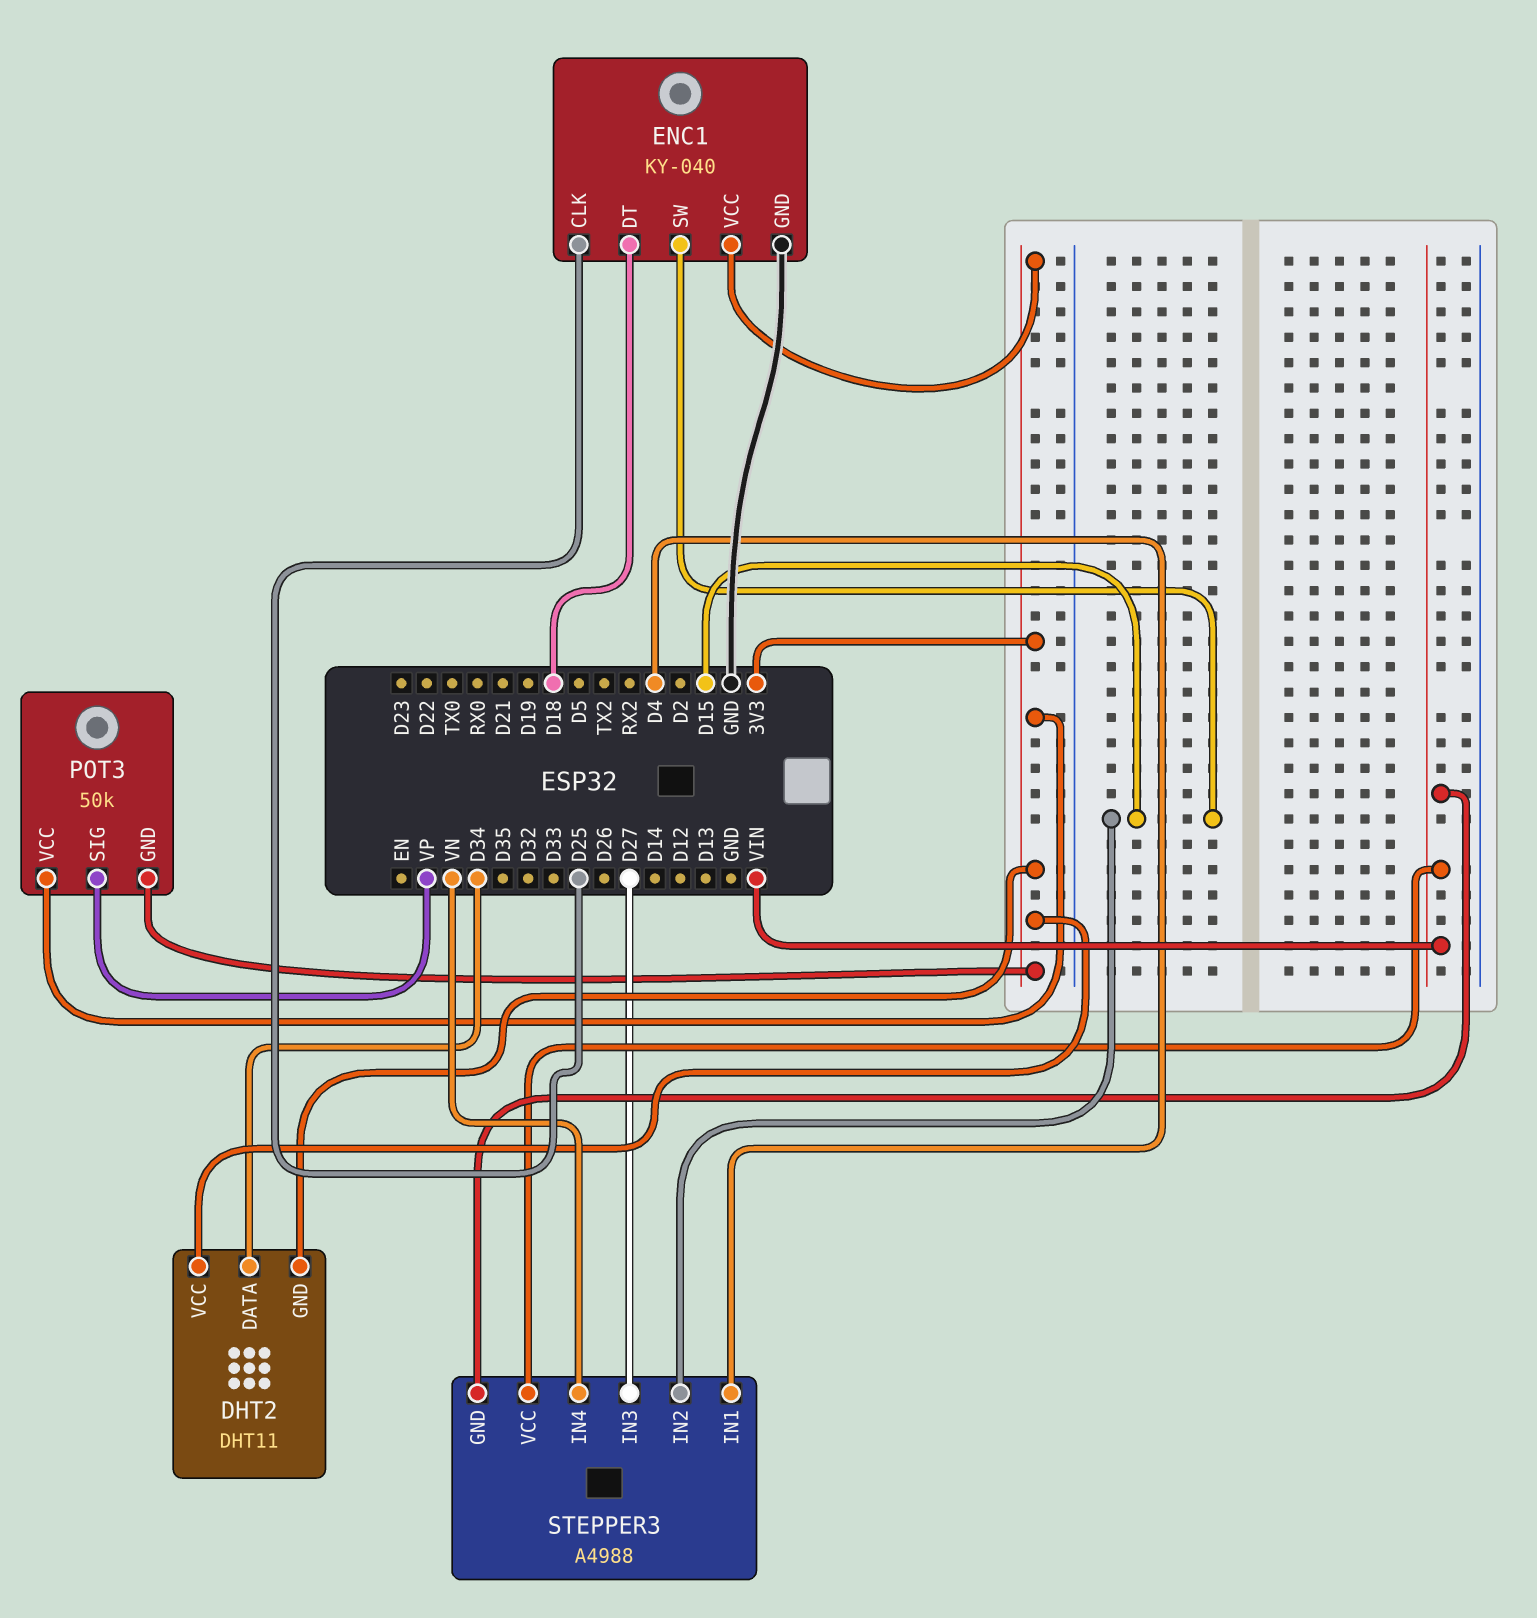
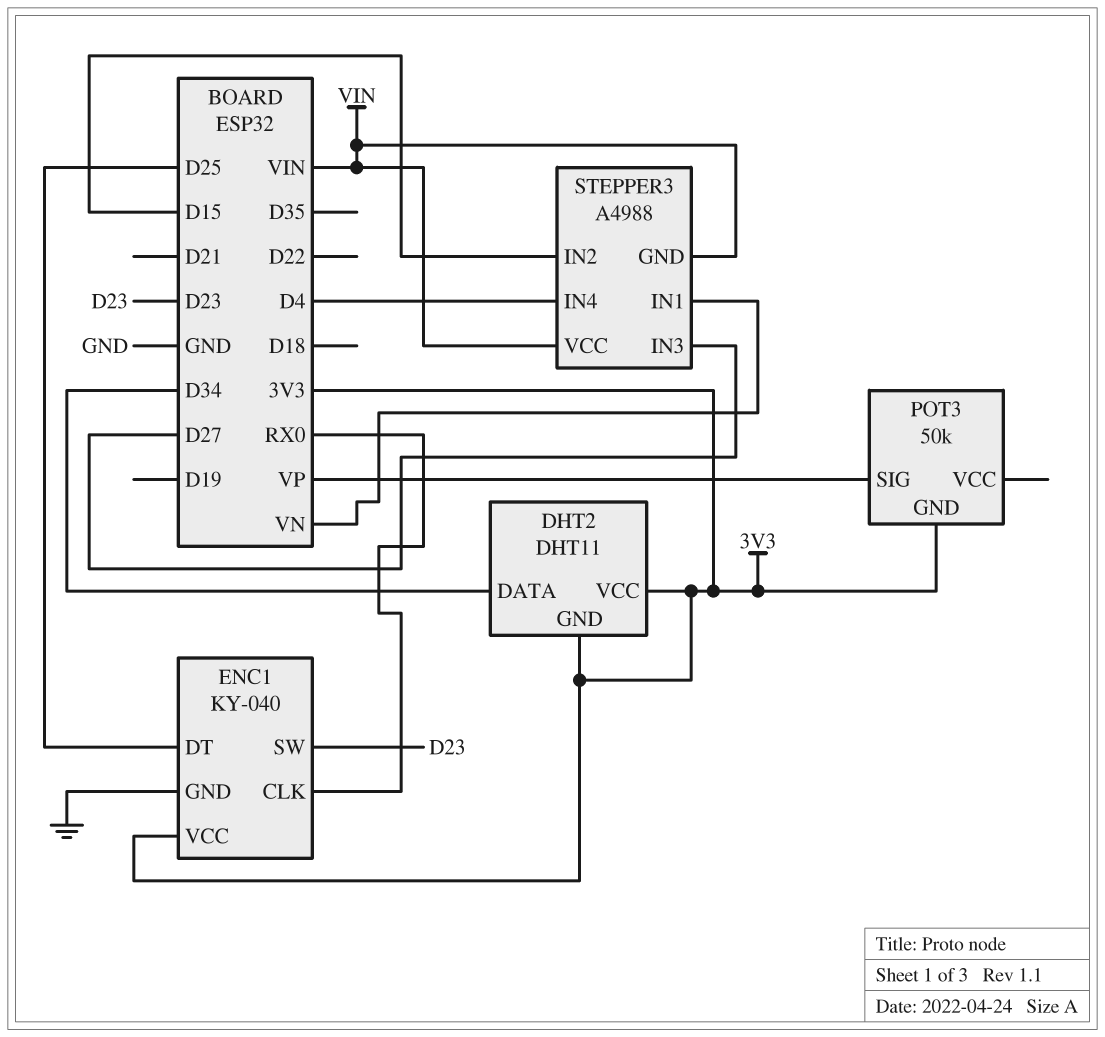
ENC1 pin CLK: D25 -> RX0
ENC1 pin DT: D18 -> D25
ENC1 pin SW: D15 -> D23
POT3 pin VCC: 3V3 -> none
STEPPER3 pin IN1: D4 -> VN
STEPPER3 pin IN4: VN -> D4

